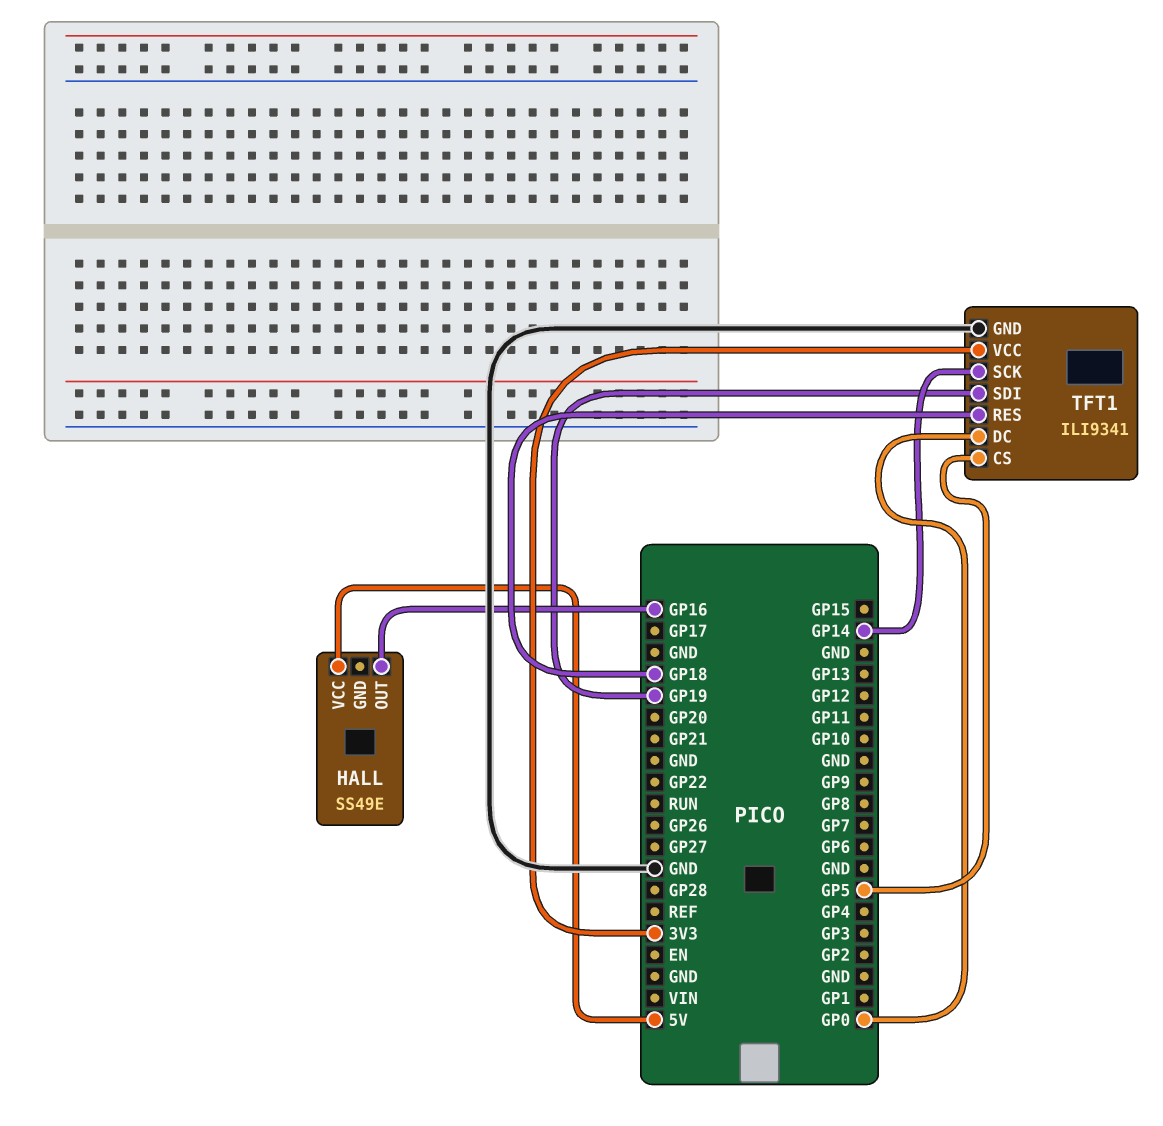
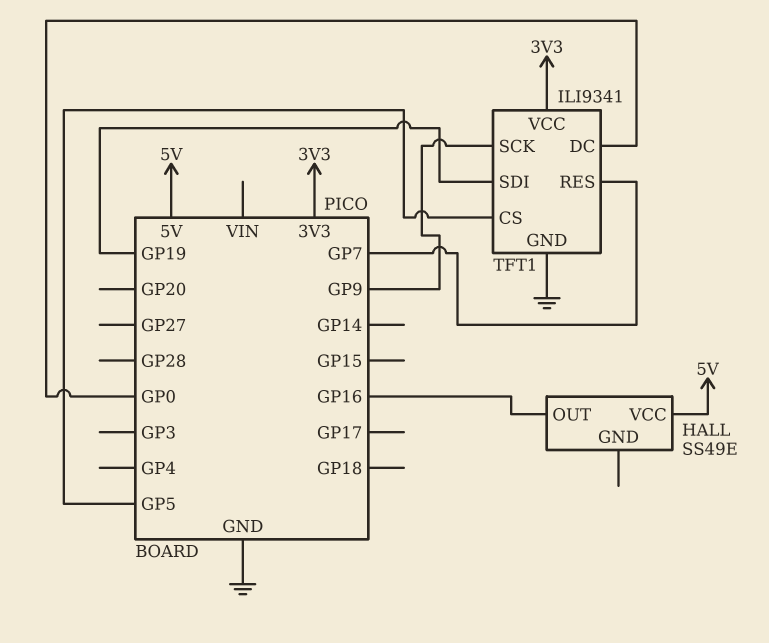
TFT1 pin RES: GP18 -> GP7
TFT1 pin SCK: GP14 -> GP9

